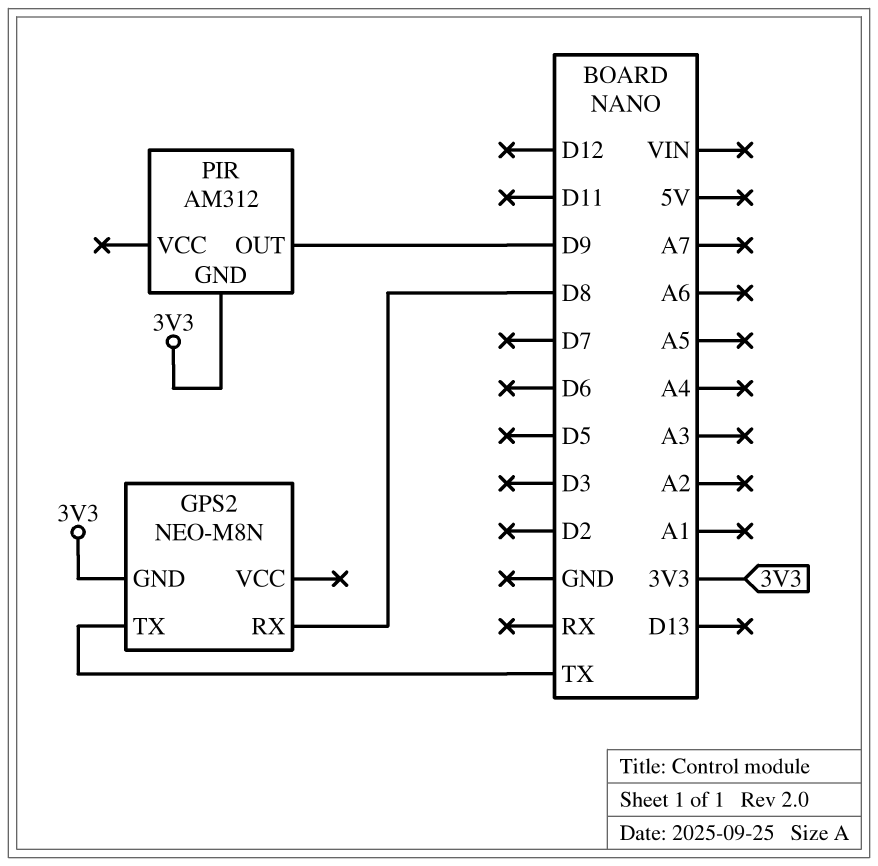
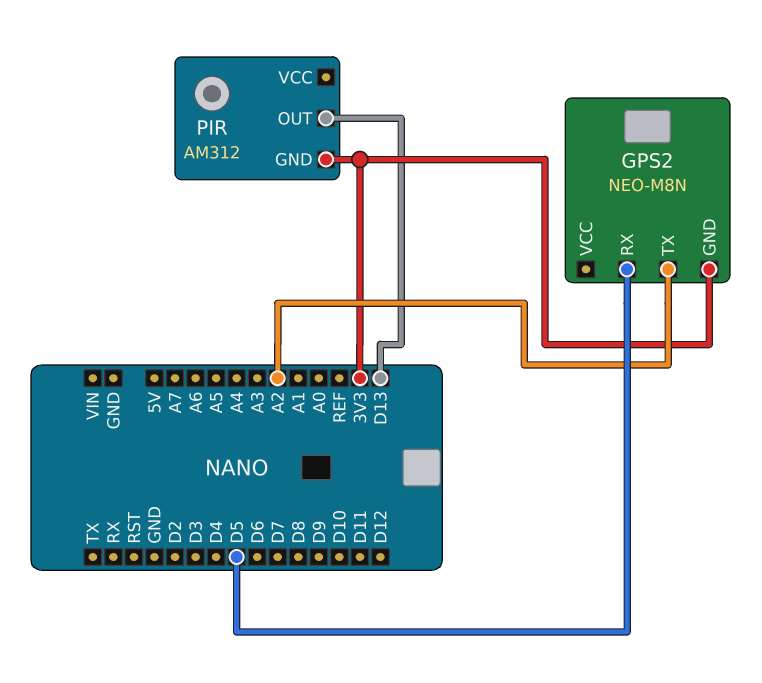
GPS2 pin RX: D8 -> D5
GPS2 pin TX: TX -> A2
PIR pin OUT: D9 -> D13

